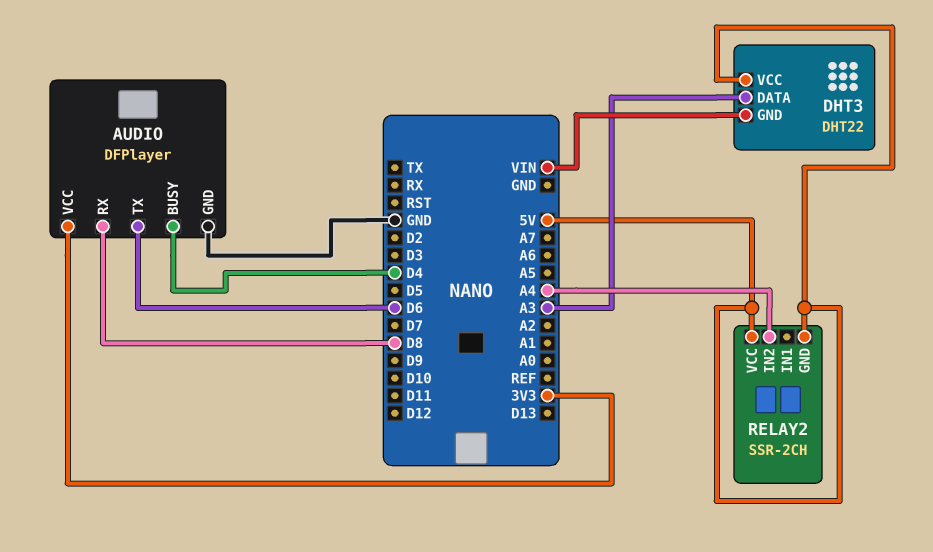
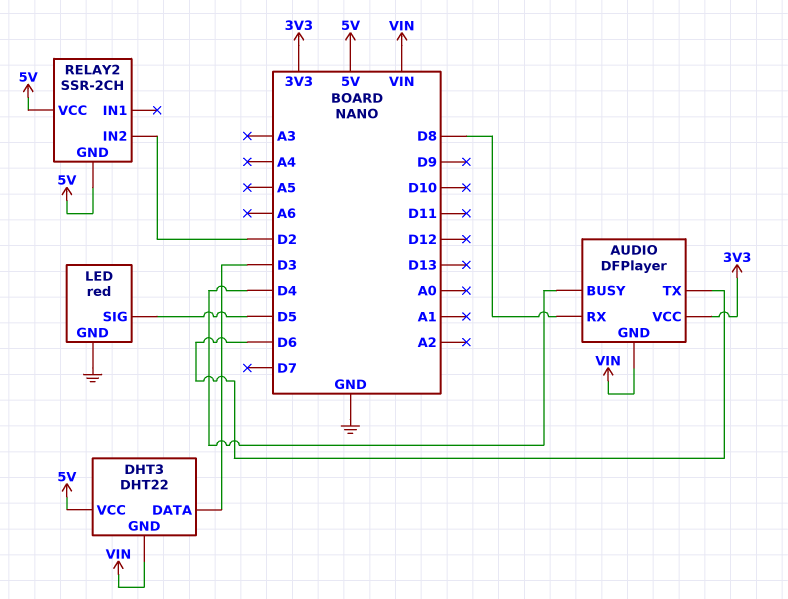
AUDIO pin GND: GND -> VIN
DHT3 pin DATA: A3 -> D3
LED: none -> red
LED pin GND: none -> GND
LED pin SIG: none -> D5
RELAY2 pin IN2: A4 -> D2

